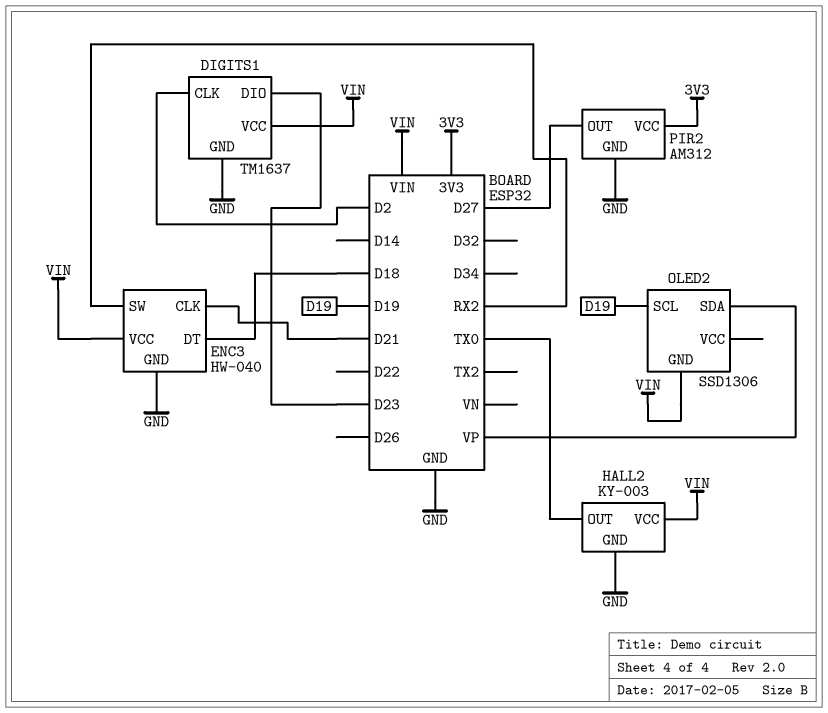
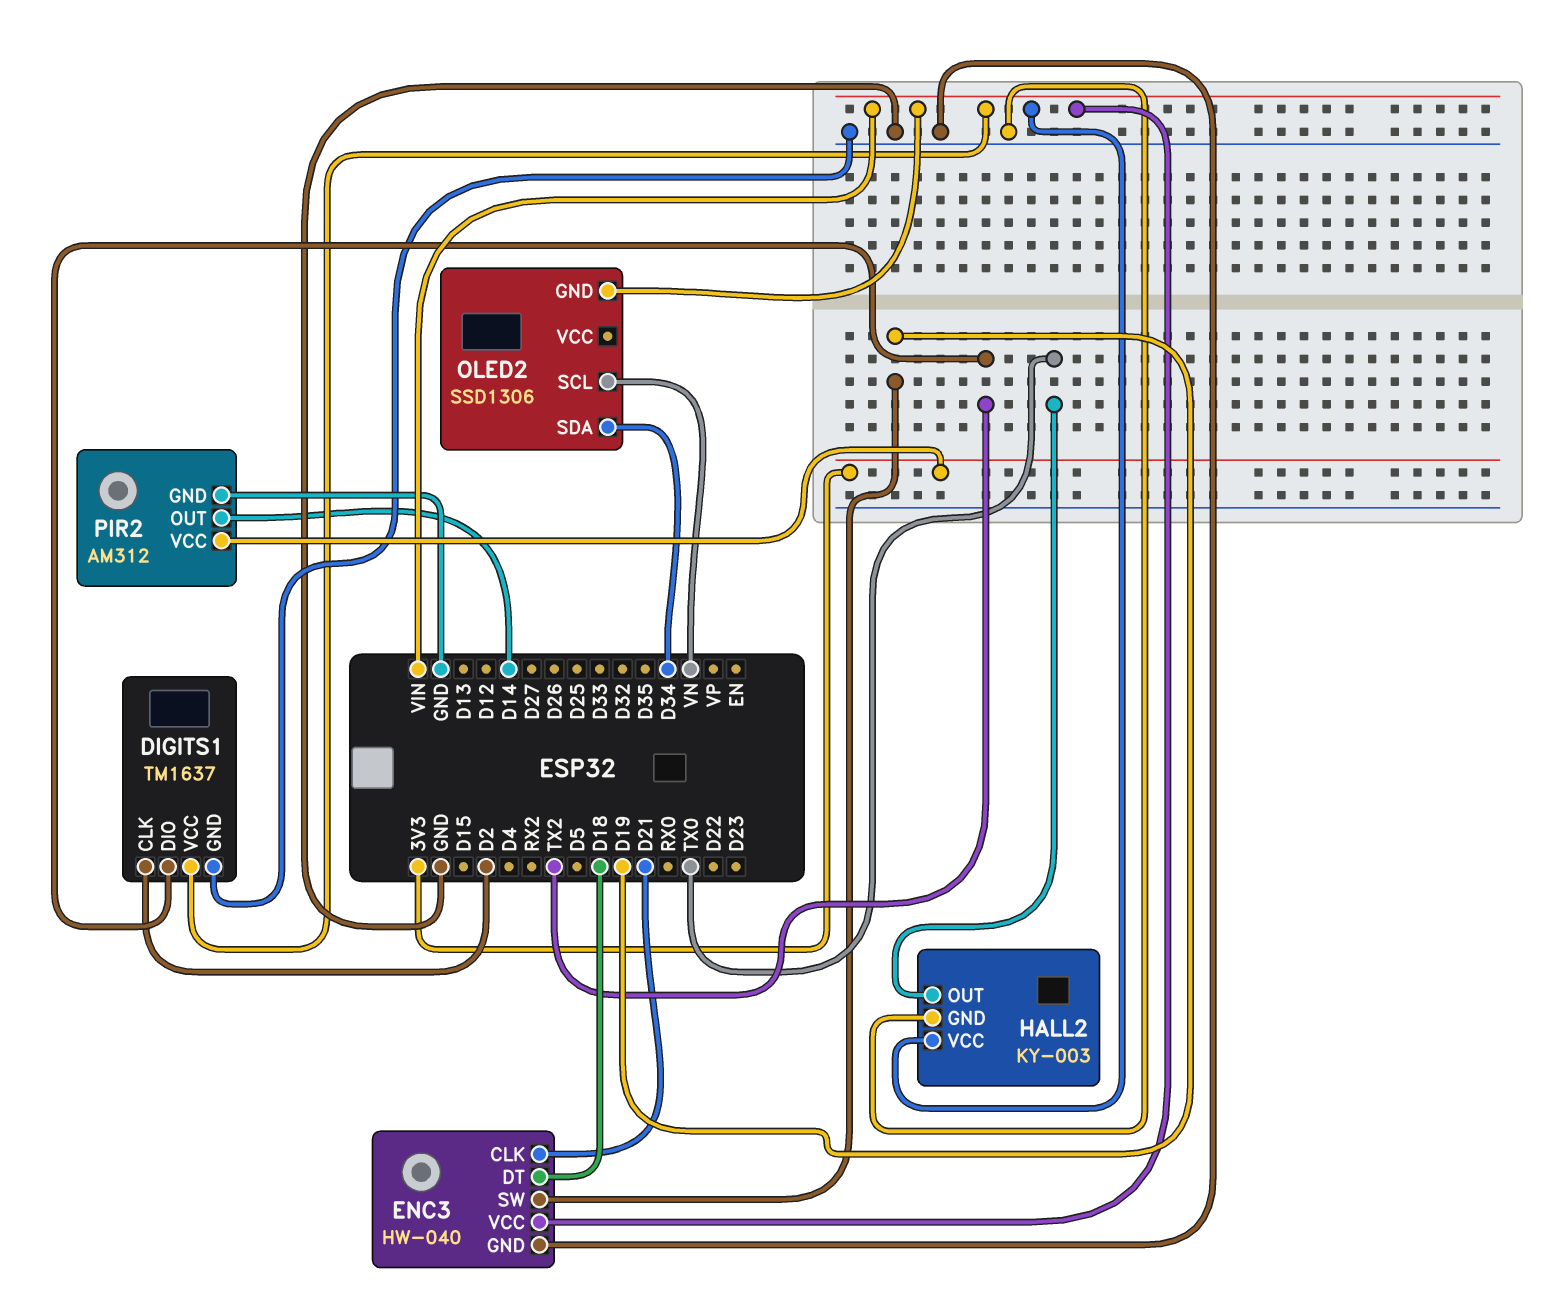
DIGITS1 pin DIO: D23 -> TX2
ENC3 pin SW: RX2 -> D19
OLED2 pin SCL: D19 -> VN
OLED2 pin SDA: VP -> D34
PIR2 pin OUT: D27 -> D14

